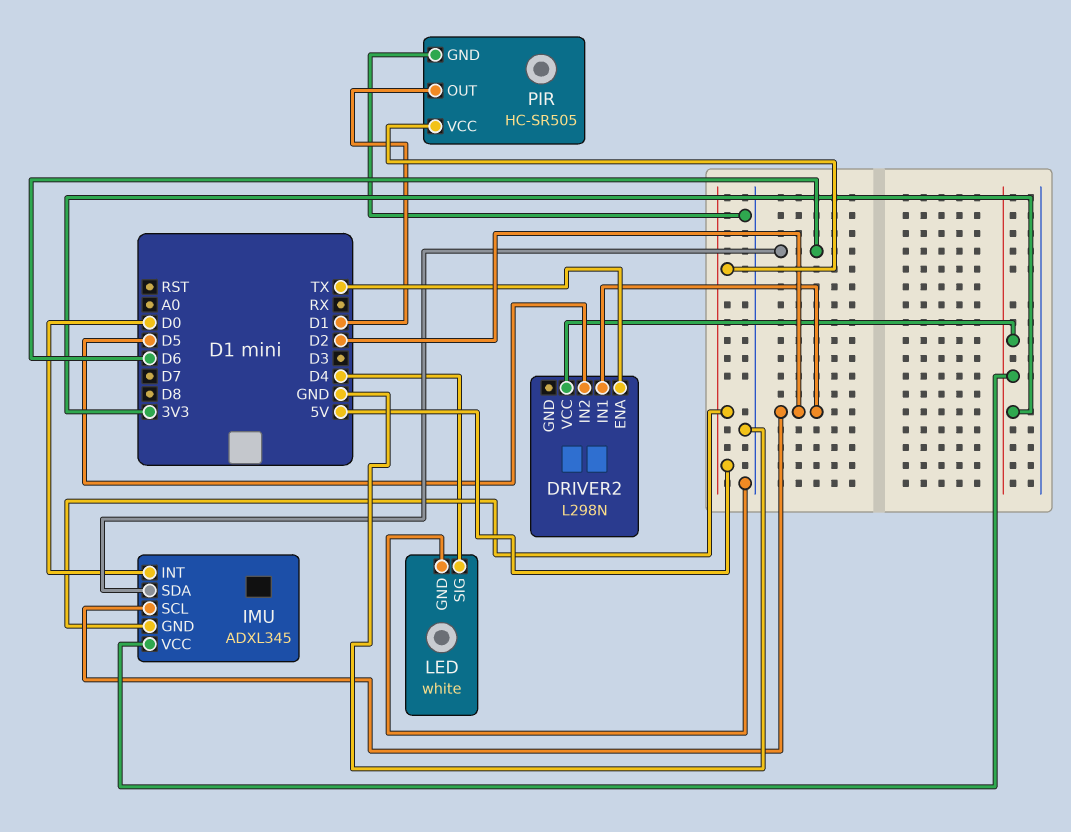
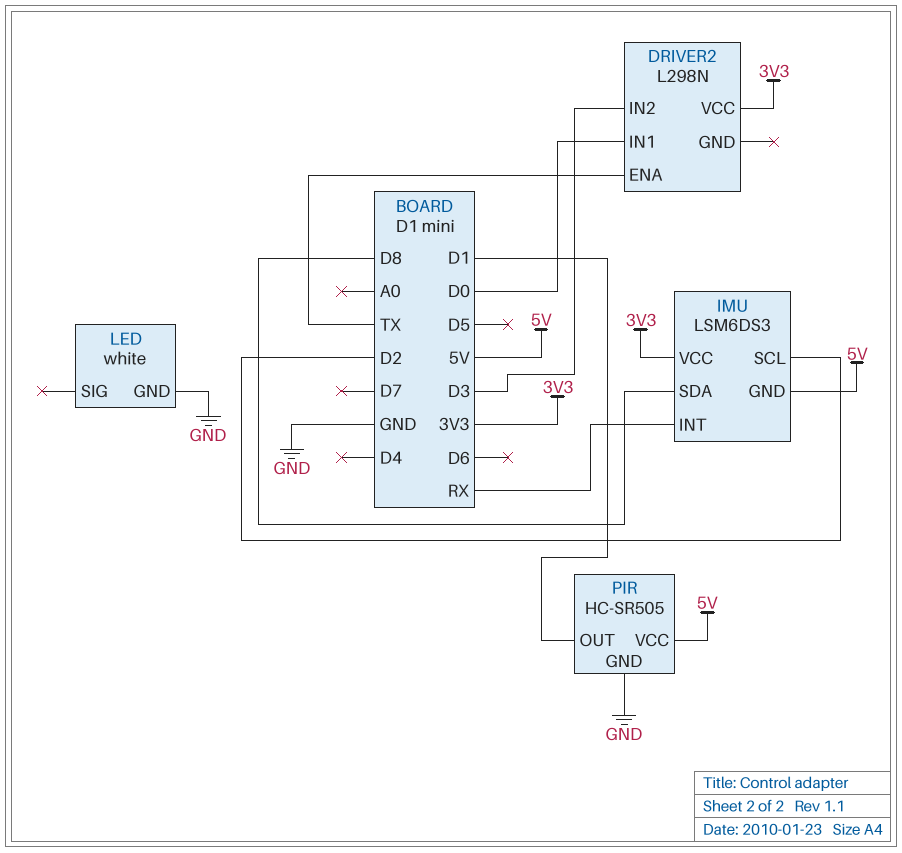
DRIVER2 pin IN1: D2 -> D0
DRIVER2 pin IN2: D5 -> D3
IMU: ADXL345 -> LSM6DS3
IMU pin INT: D0 -> RX
IMU pin SDA: D6 -> D8
LED pin SIG: D4 -> none

